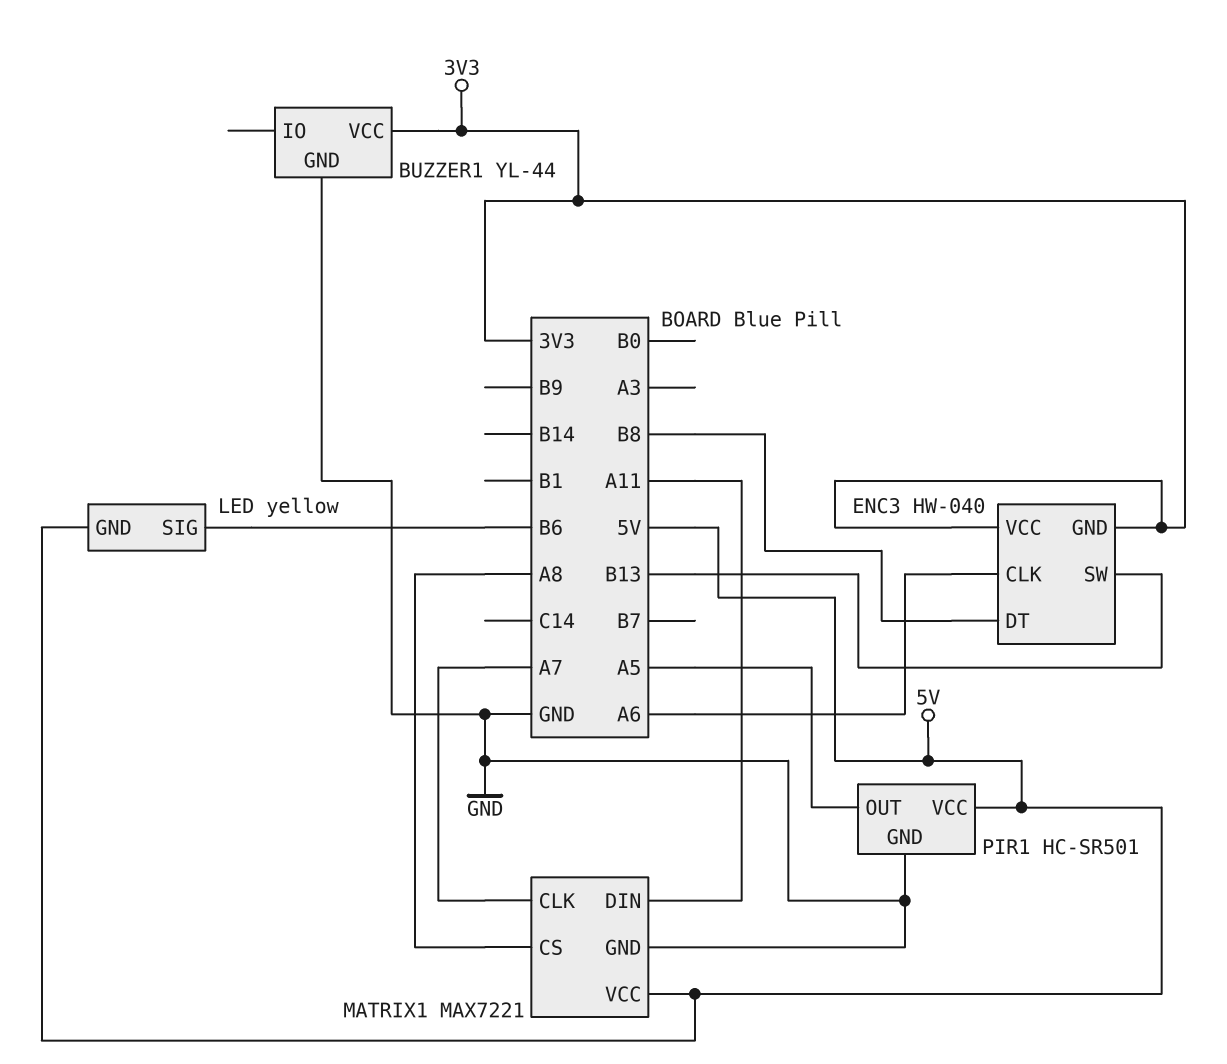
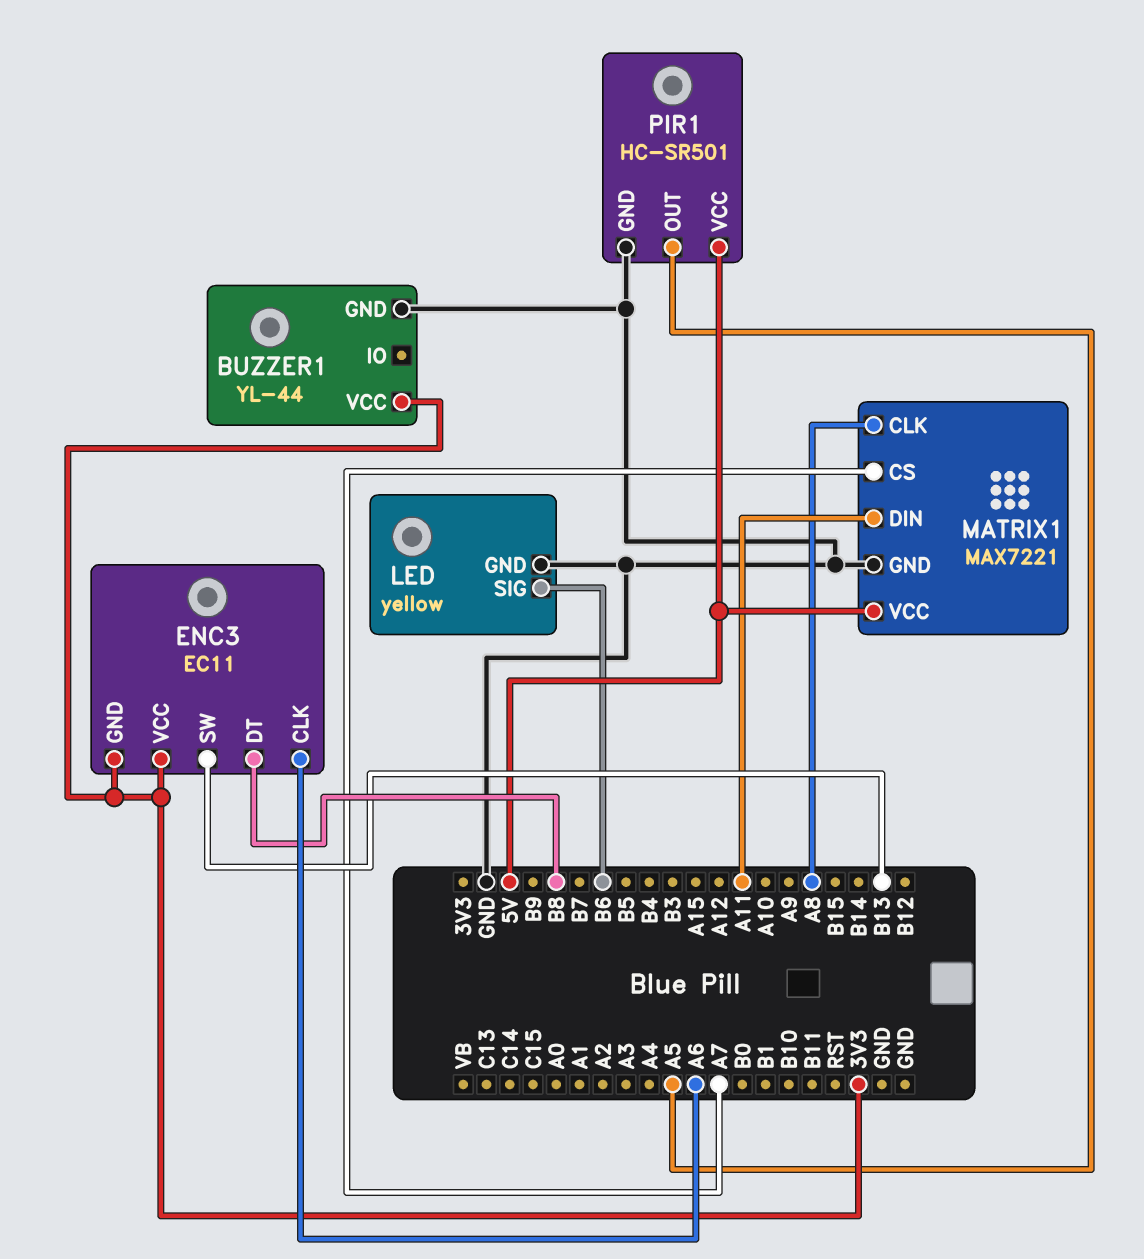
ENC3: HW-040 -> EC11
LED pin GND: 5V -> GND
MATRIX1 pin CLK: A7 -> A8
MATRIX1 pin CS: A8 -> A7

